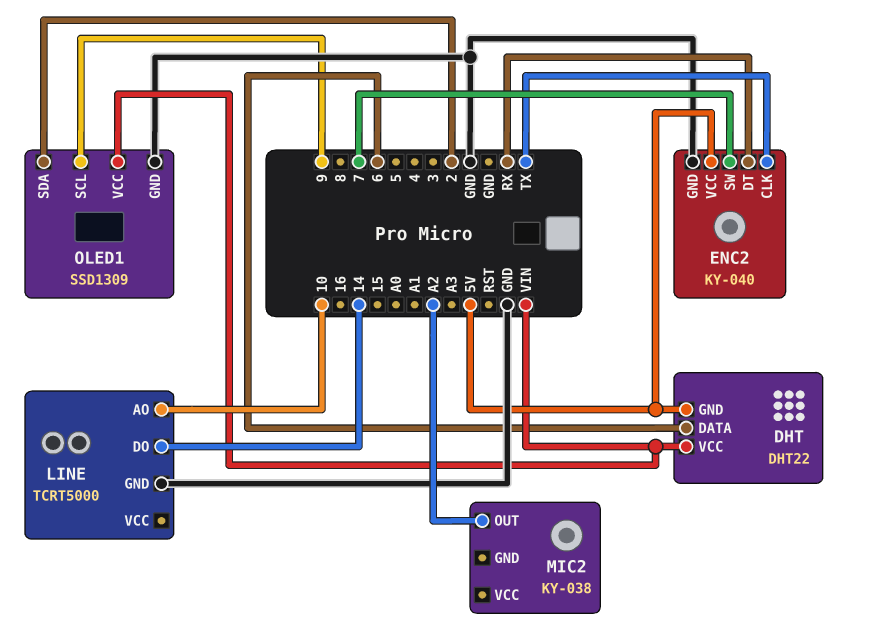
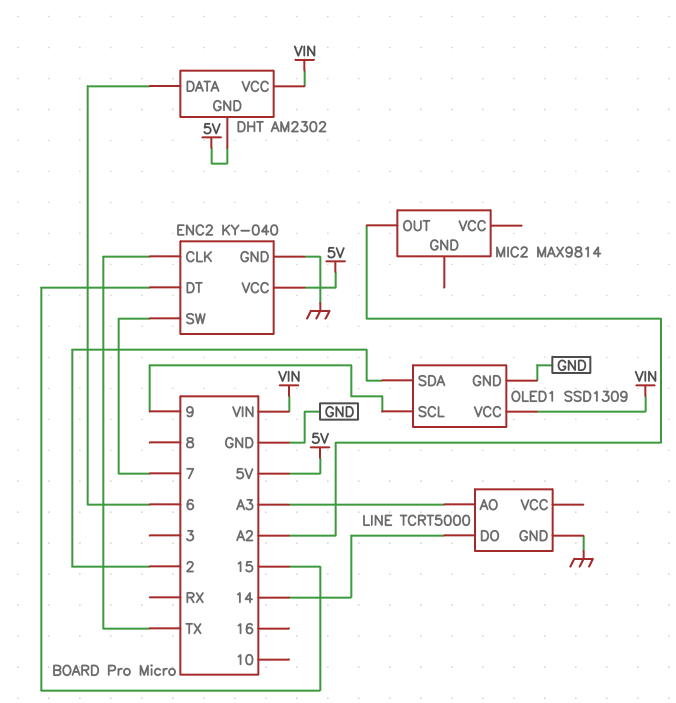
DHT: DHT22 -> AM2302
ENC2 pin DT: RX -> 15
LINE pin AO: 10 -> A3
MIC2: KY-038 -> MAX9814

